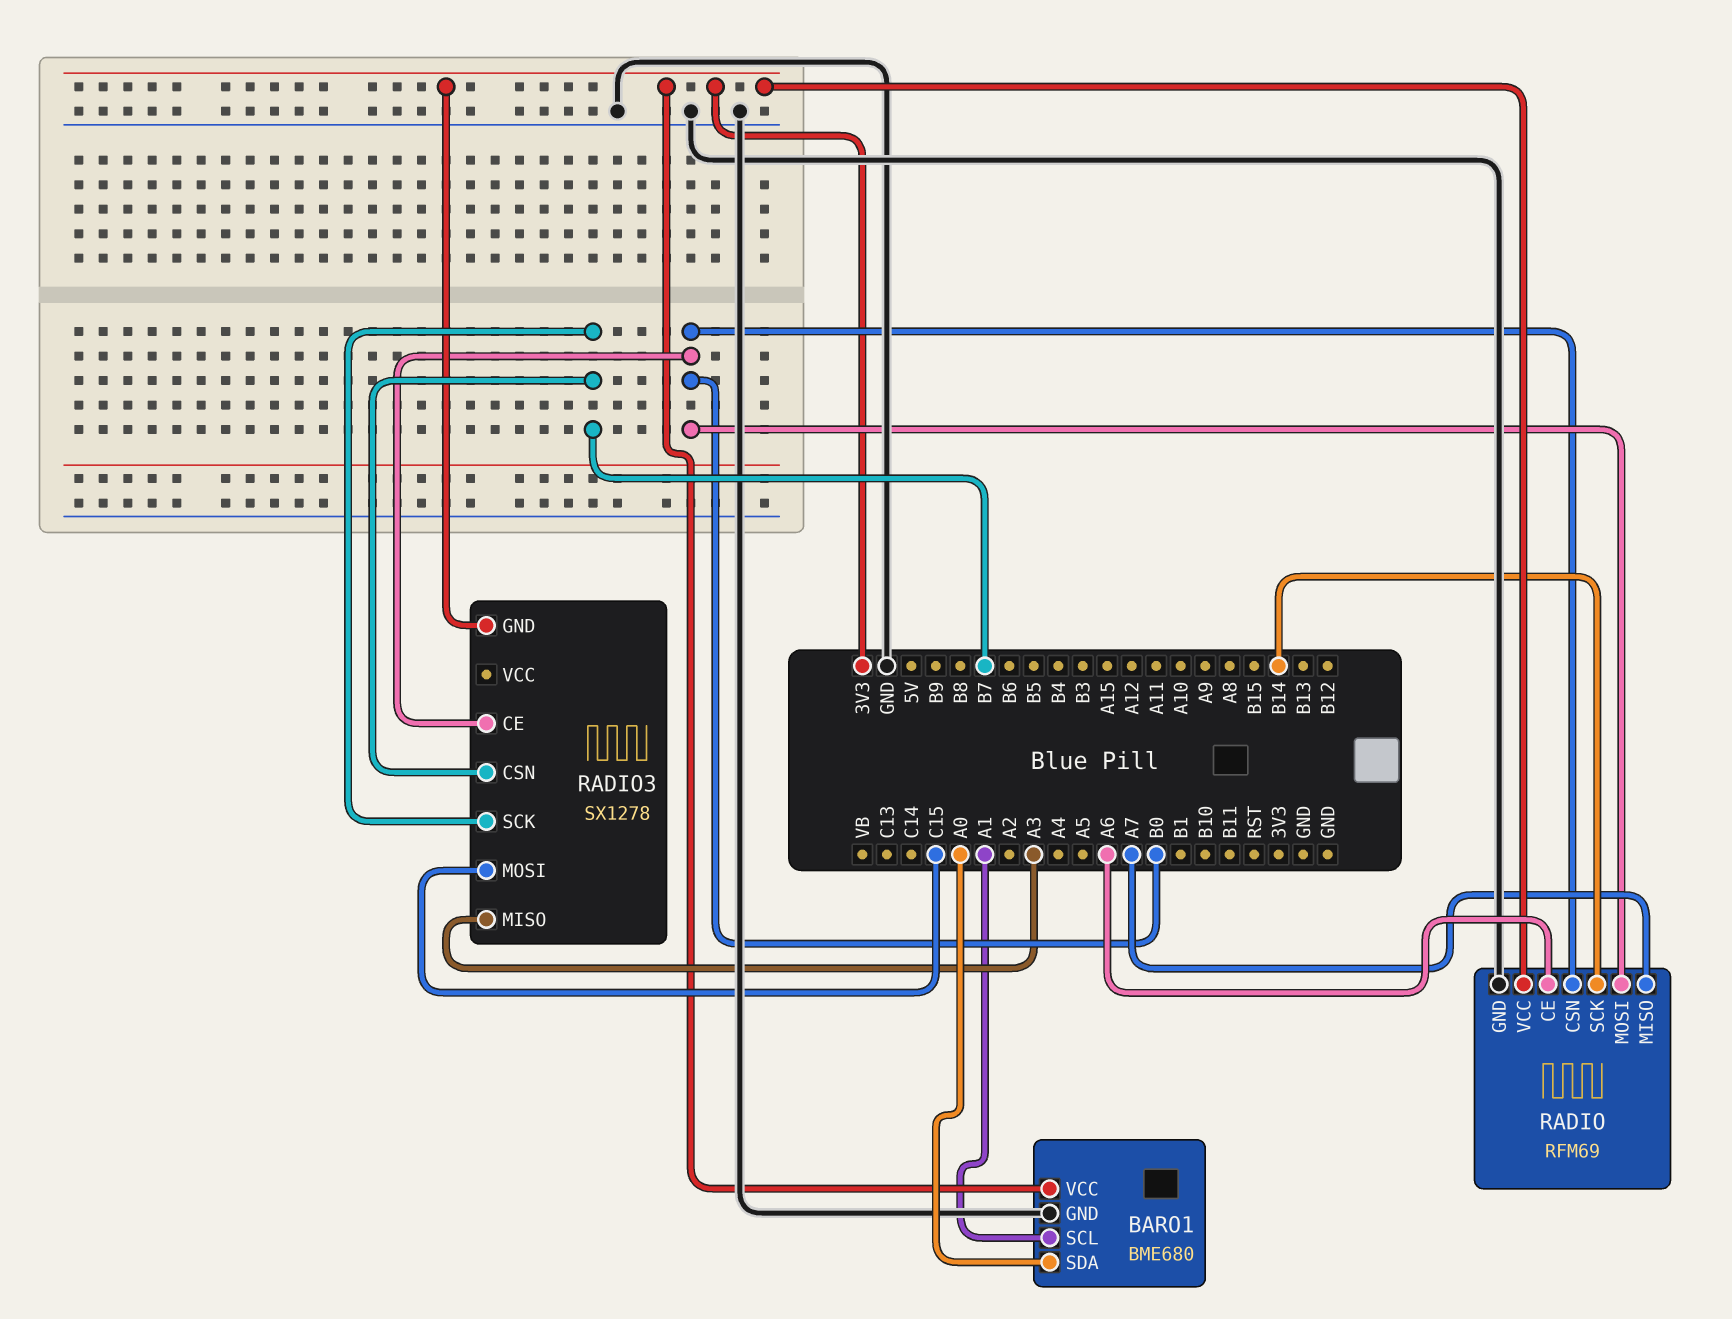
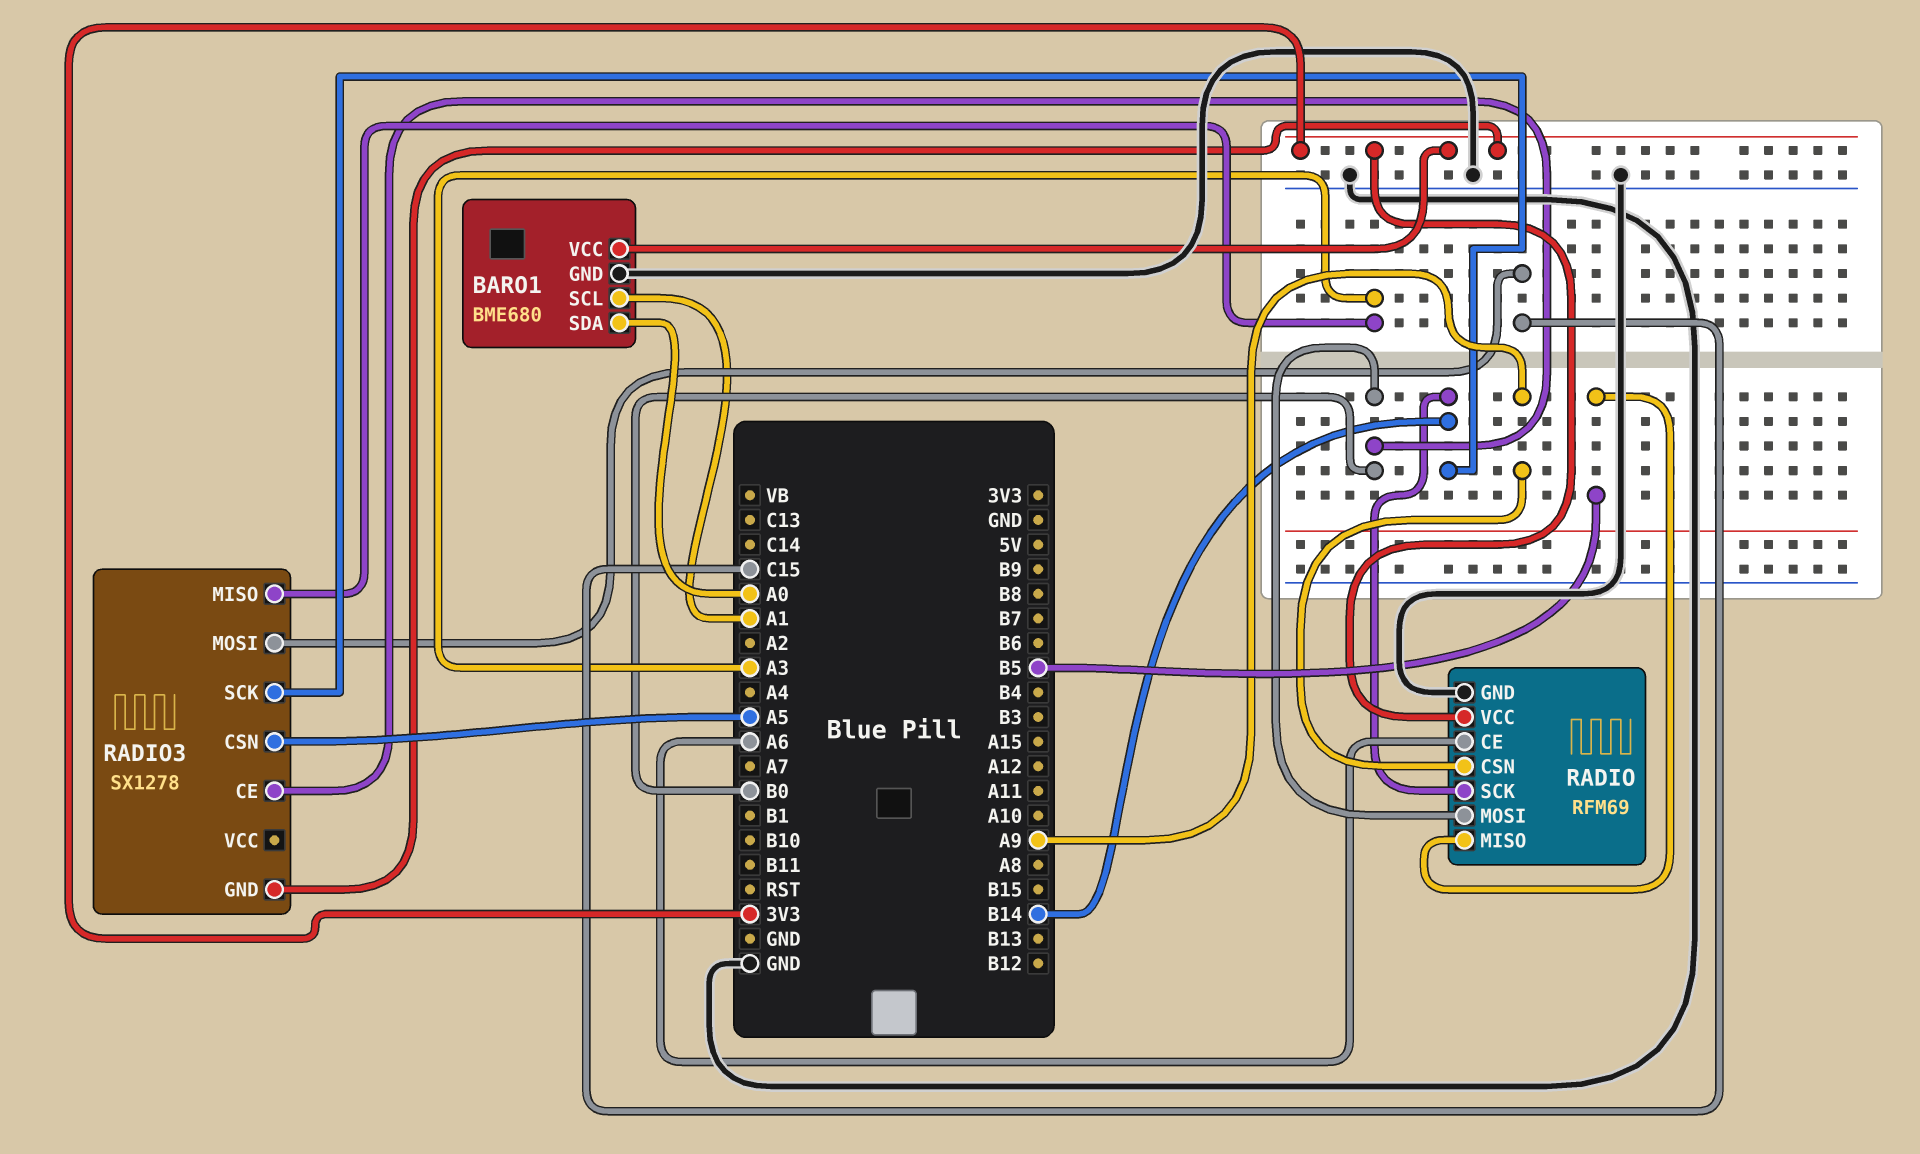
RADIO pin CSN: B0 -> A9
RADIO pin MISO: A7 -> B5
RADIO3 pin CSN: B7 -> A5
RADIO3 pin SCK: B7 -> B14

